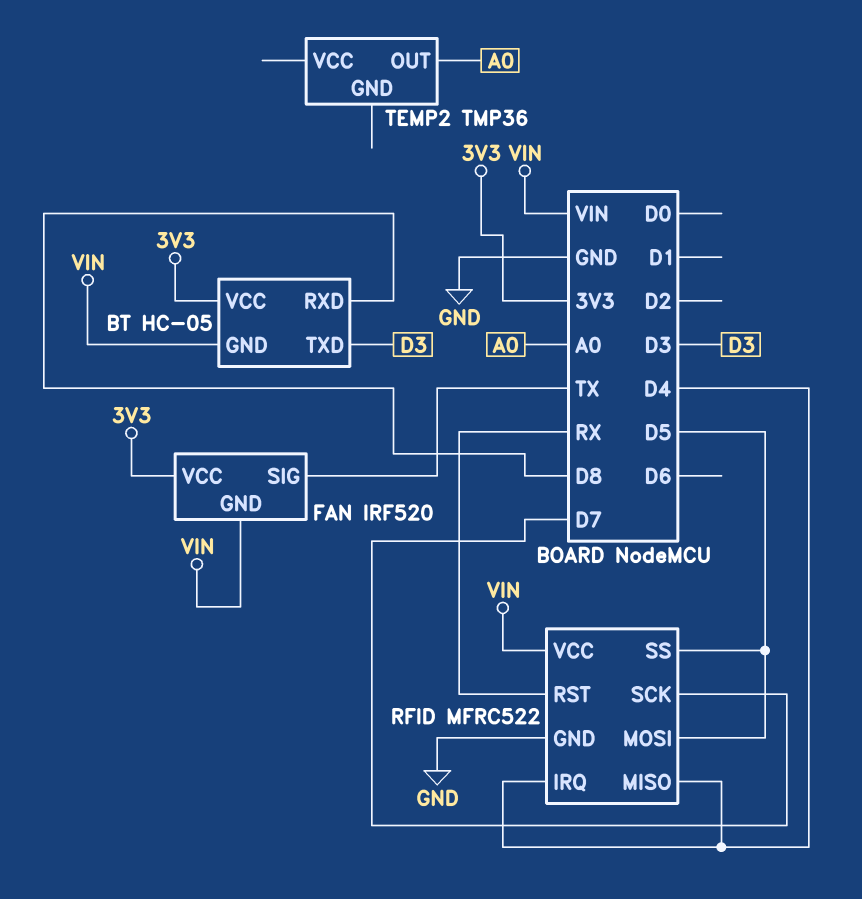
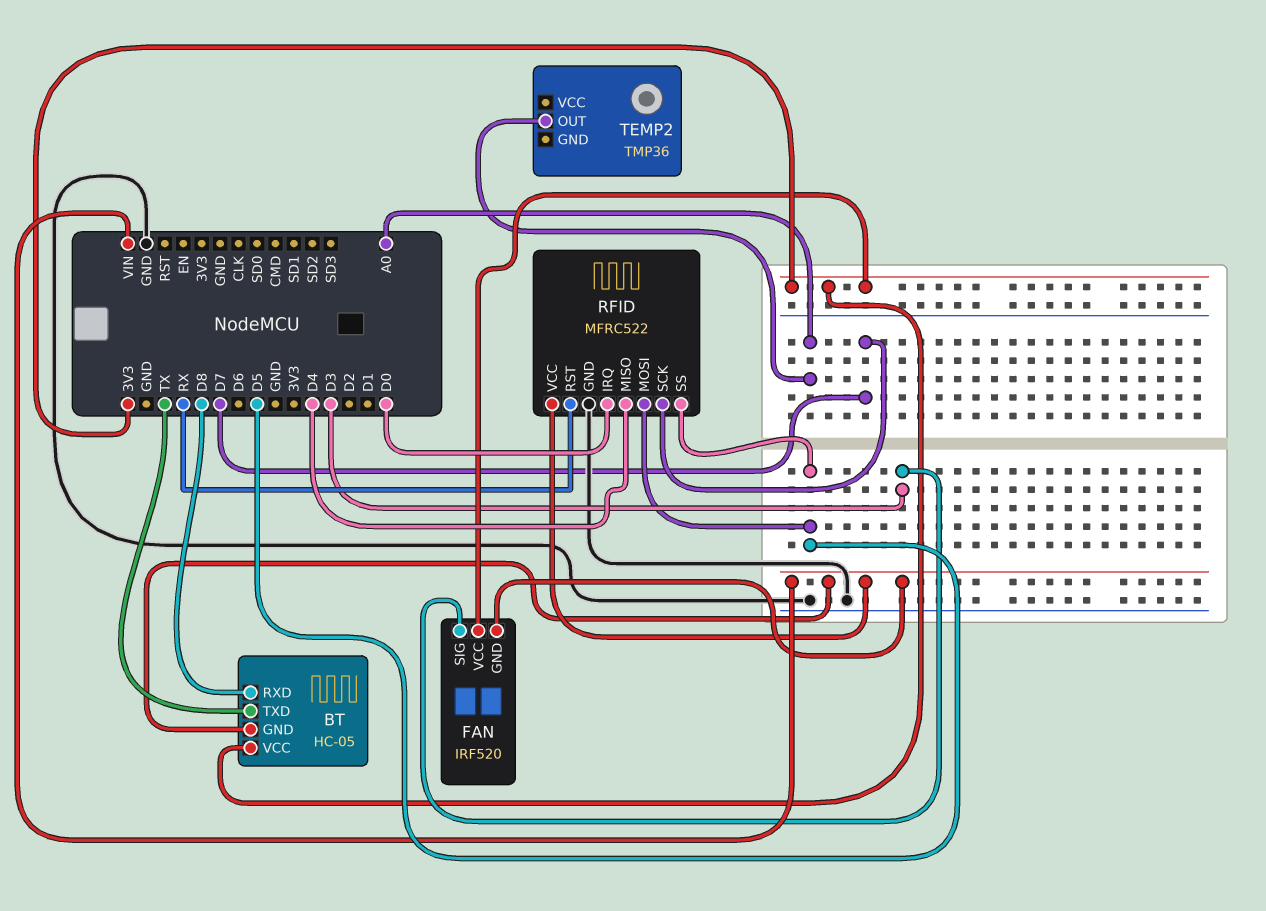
BT pin TXD: D3 -> TX
FAN pin SIG: TX -> D3
RFID pin IRQ: D4 -> D0

